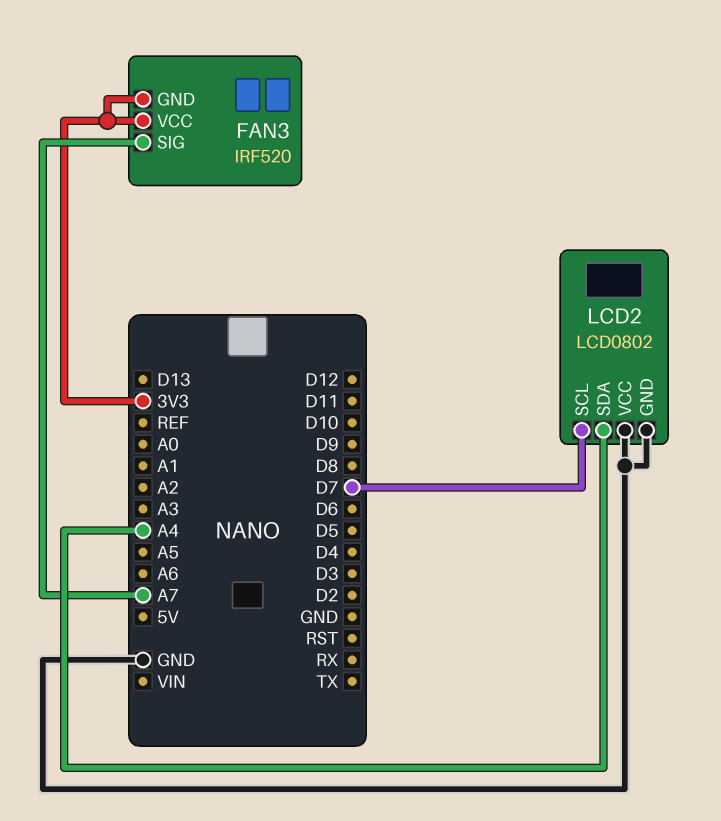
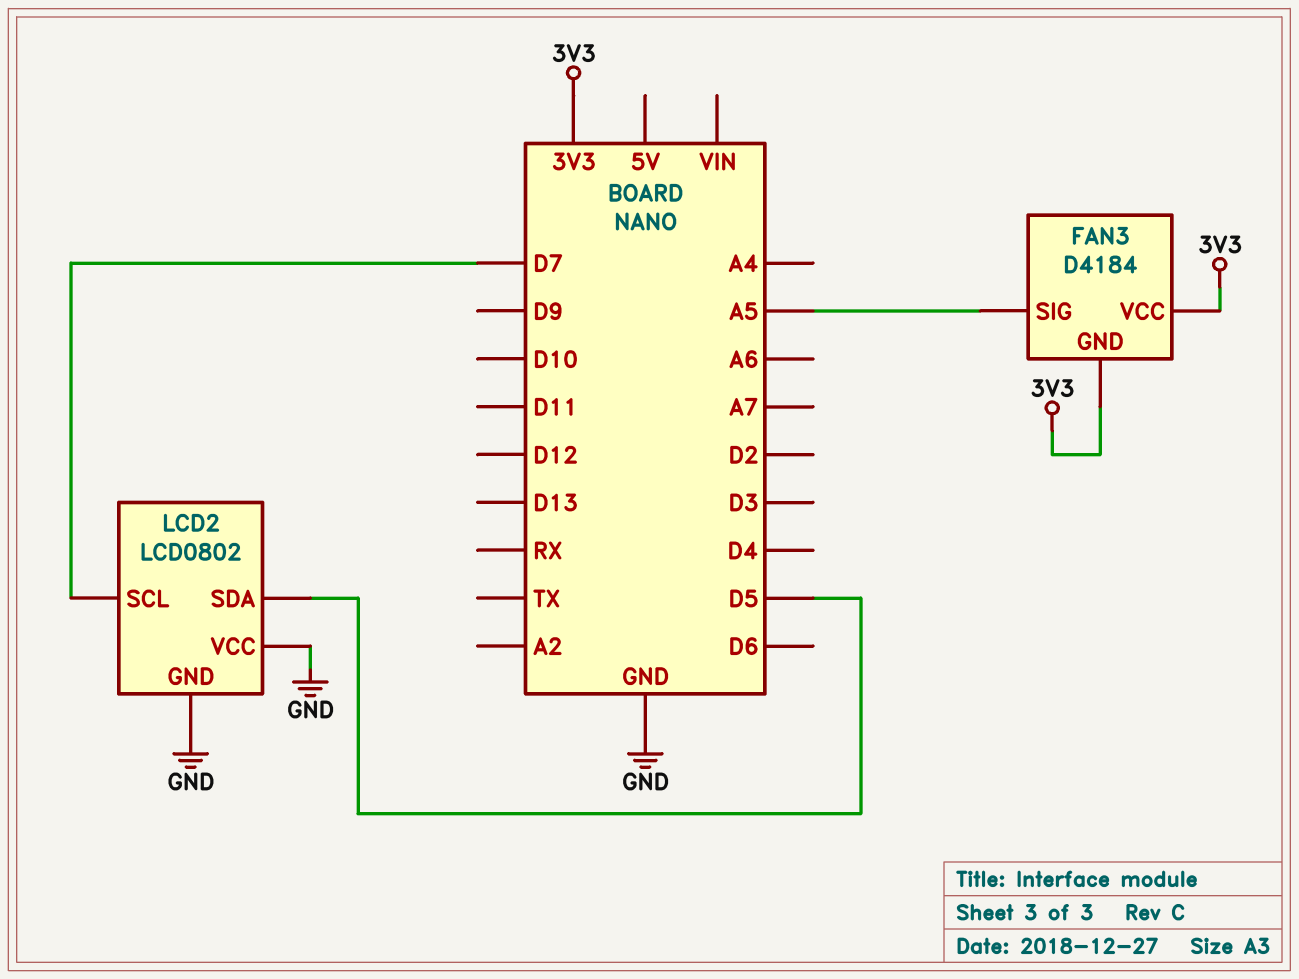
FAN3: IRF520 -> D4184
FAN3 pin SIG: A7 -> A5
LCD2 pin SDA: A4 -> D5

